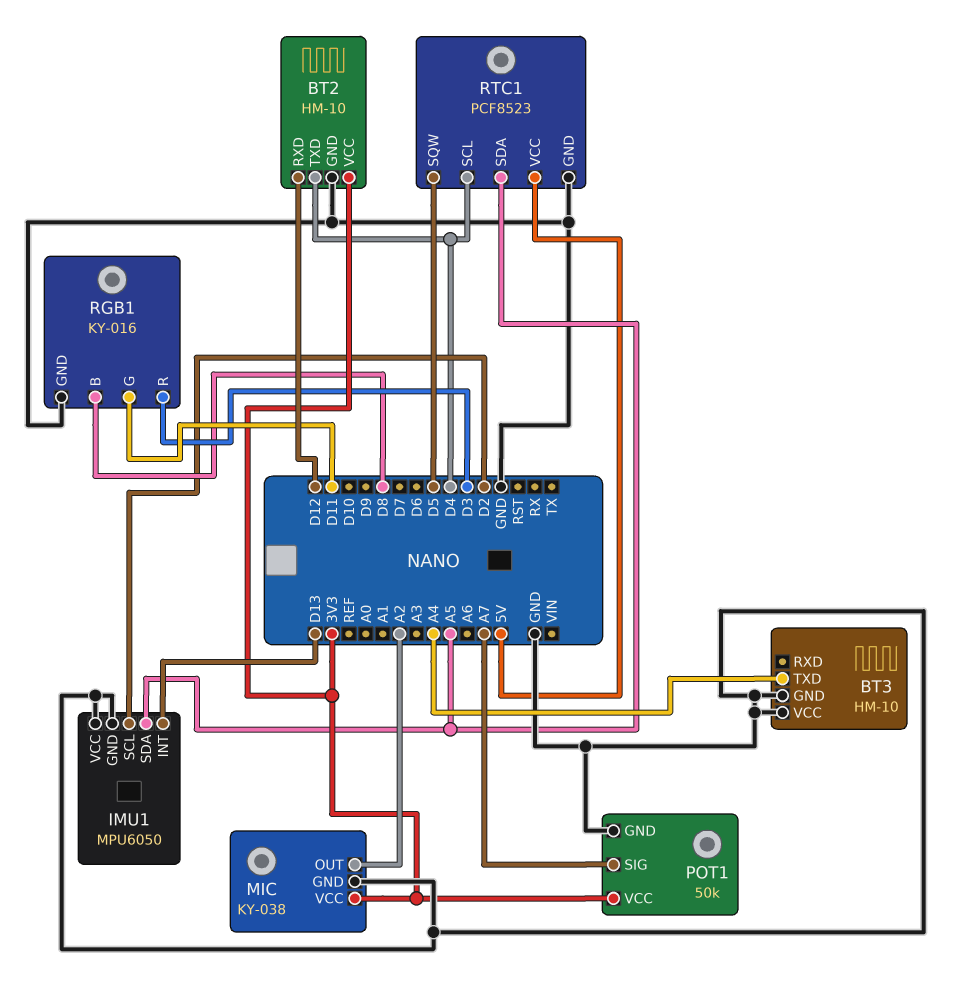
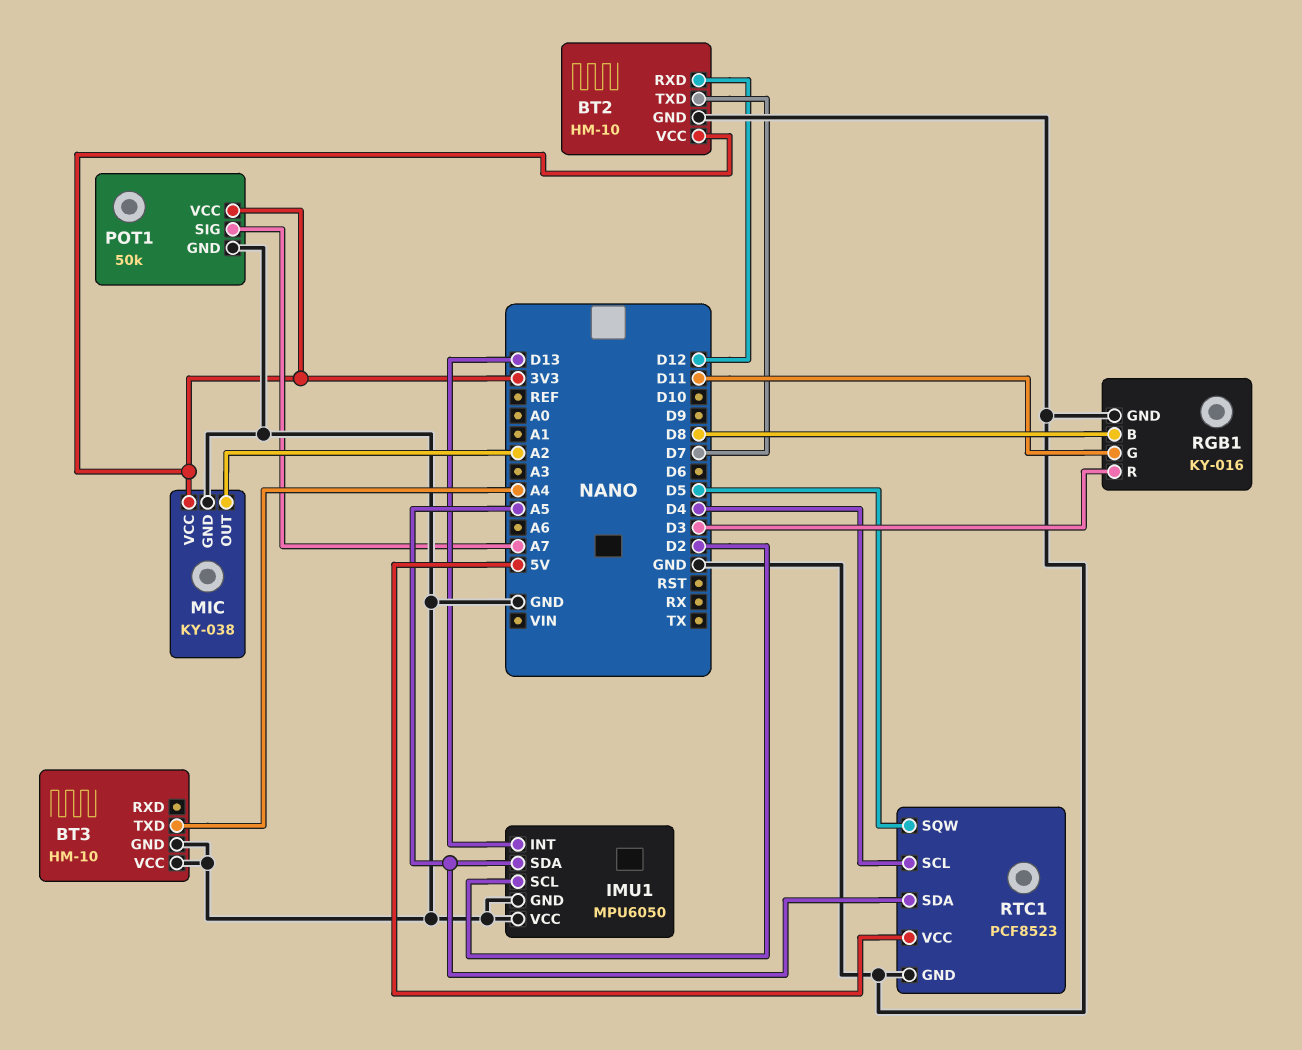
BT2 pin TXD: D4 -> D7

